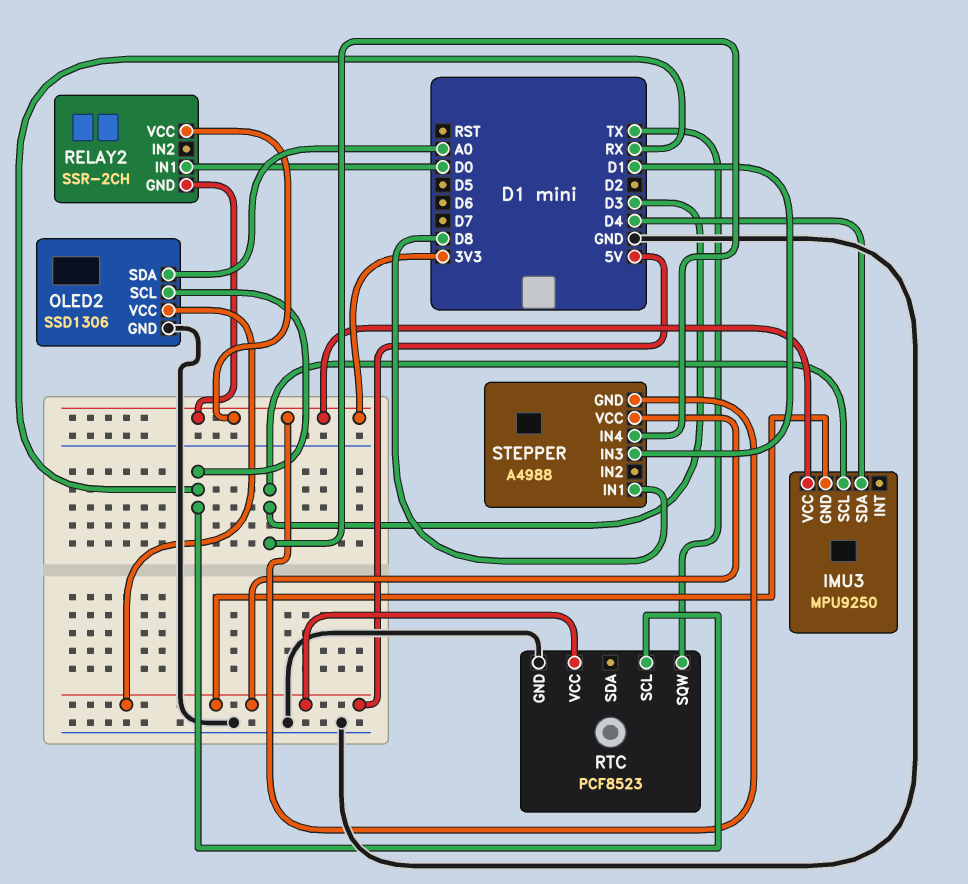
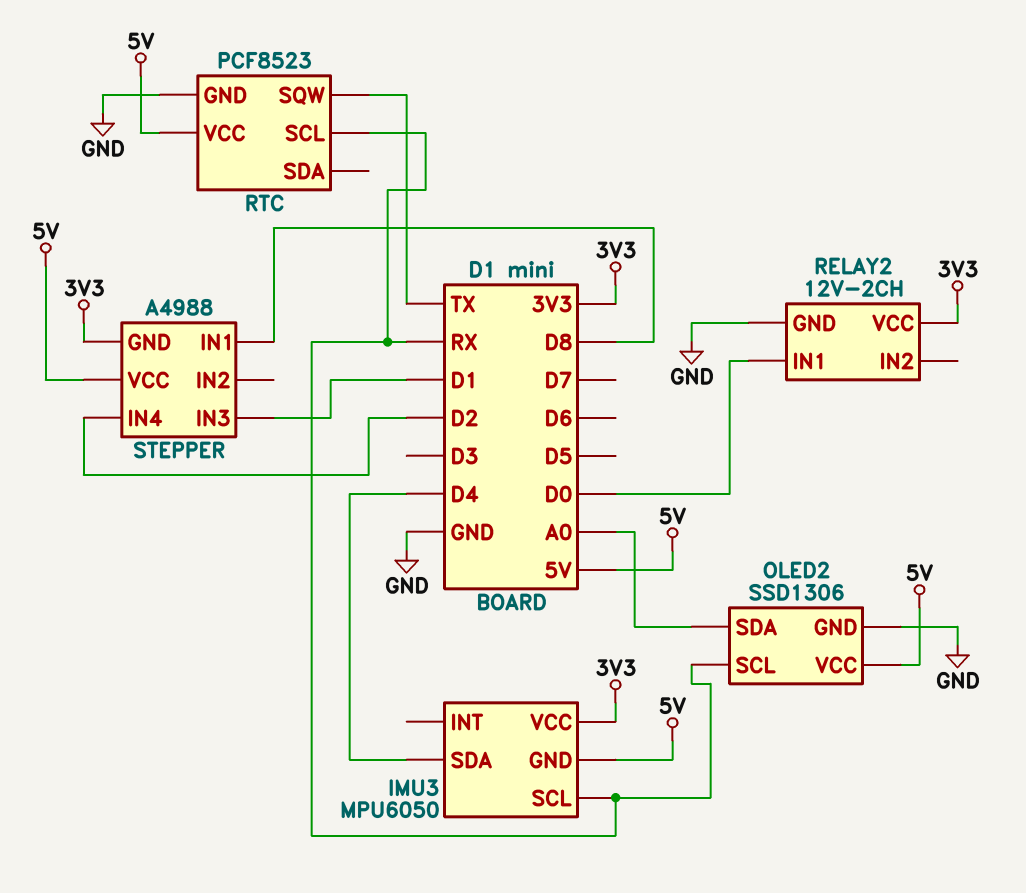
IMU3: MPU9250 -> MPU6050
IMU3 pin SCL: D3 -> RX
RELAY2: SSR-2CH -> 12V-2CH
RELAY2 pin GND: 3V3 -> GND
STEPPER pin IN4: D3 -> D2

